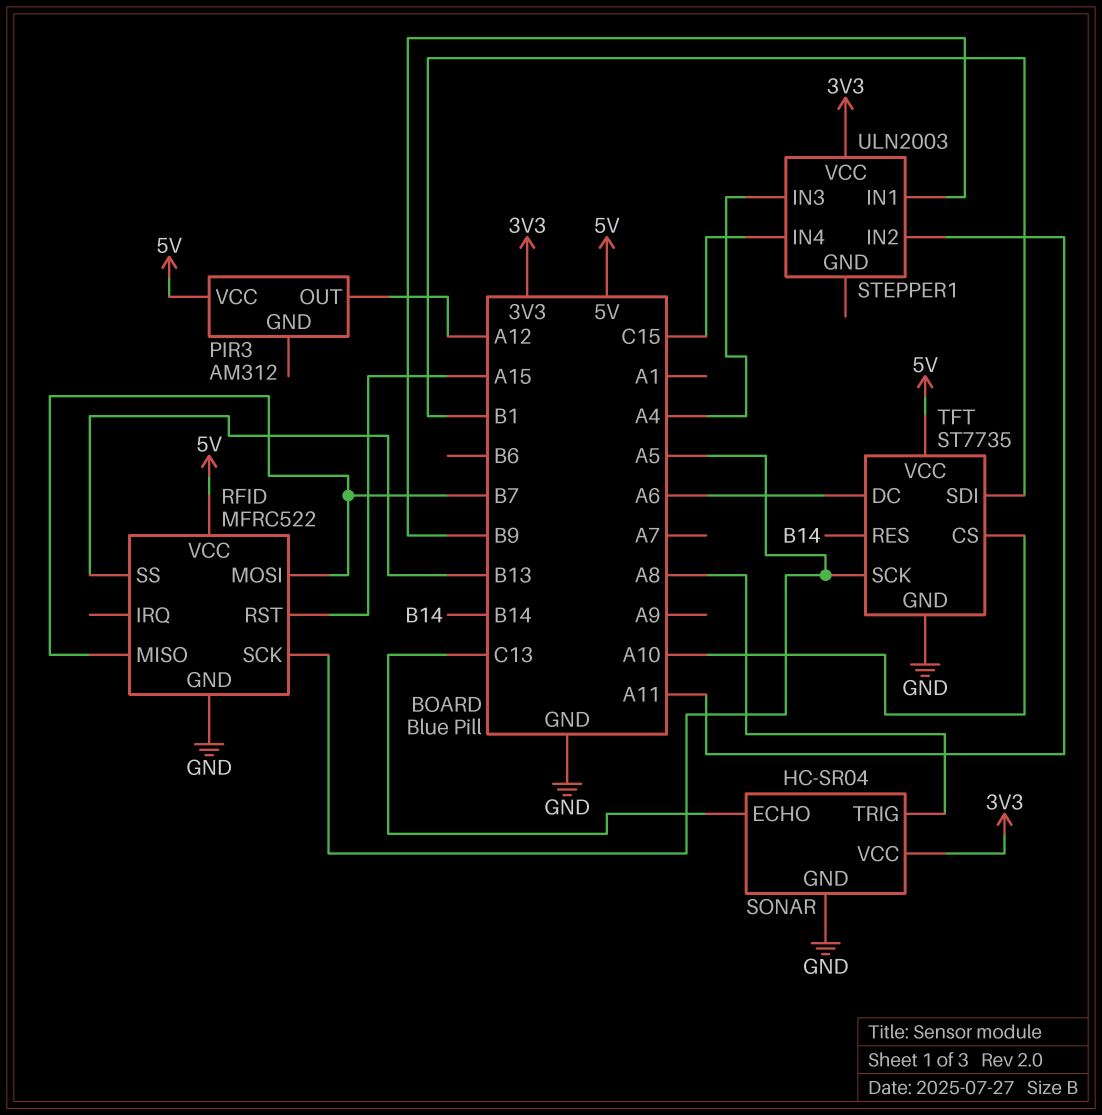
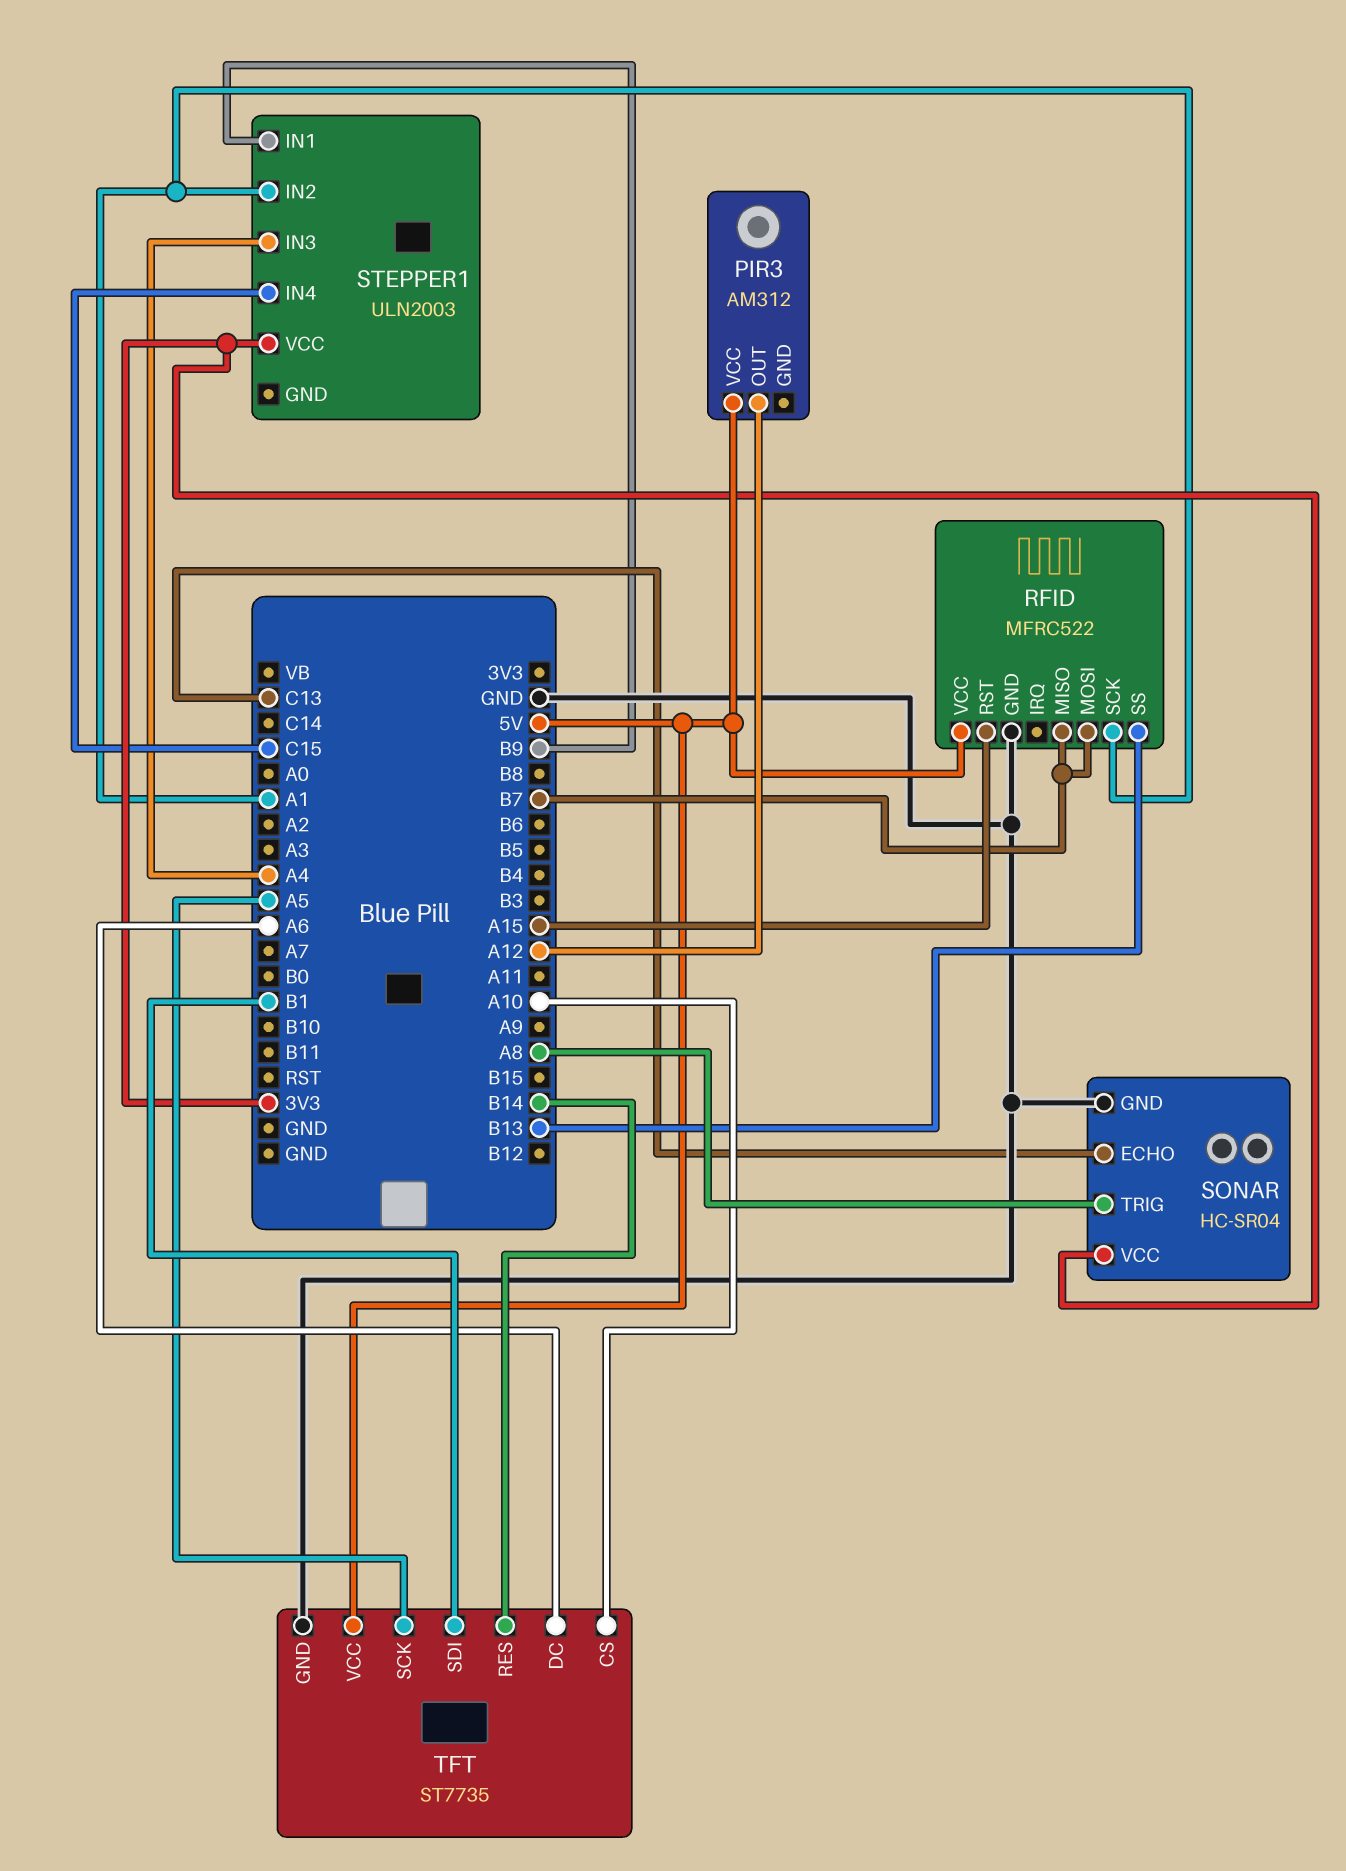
RFID pin SCK: A5 -> A1
STEPPER1 pin IN2: A11 -> A1

